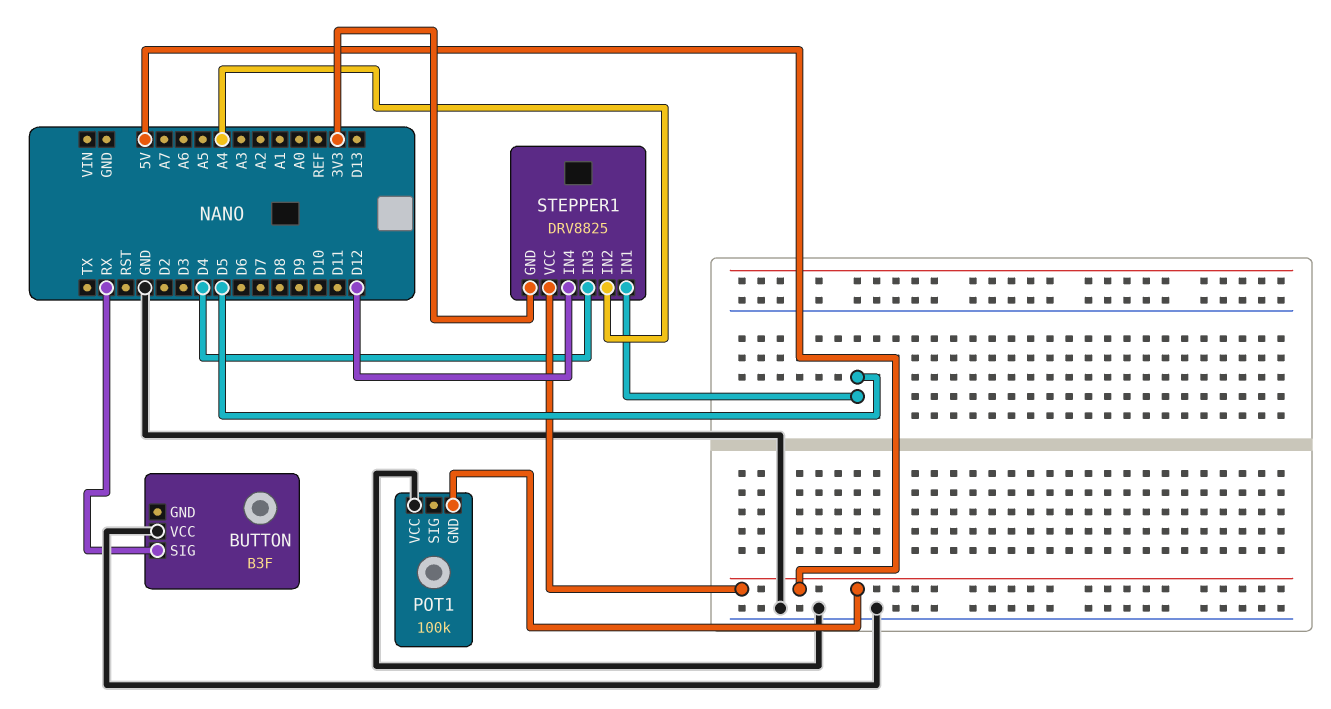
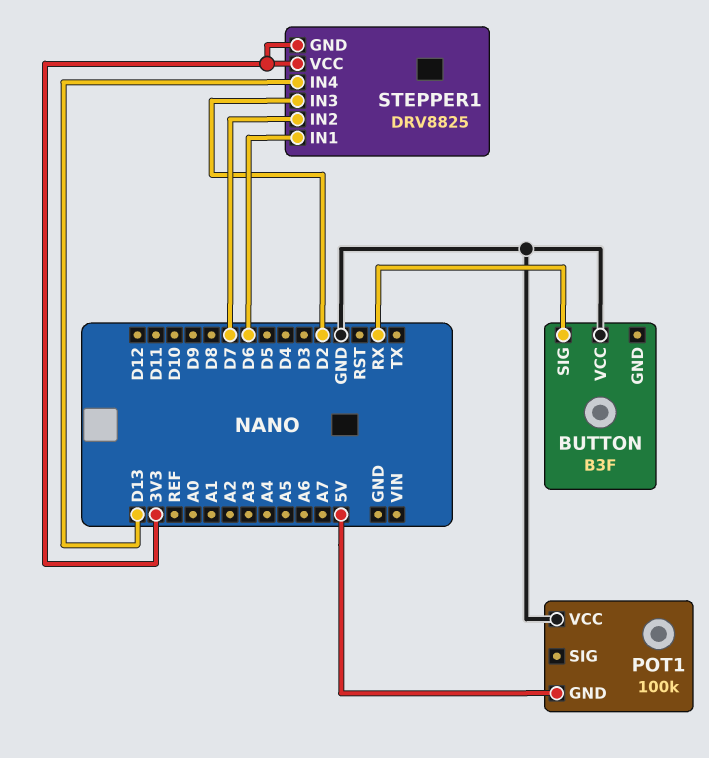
STEPPER1 pin IN1: D5 -> D6
STEPPER1 pin IN2: A4 -> D7
STEPPER1 pin IN3: D4 -> D2
STEPPER1 pin IN4: D12 -> D13
STEPPER1 pin VCC: 5V -> 3V3

